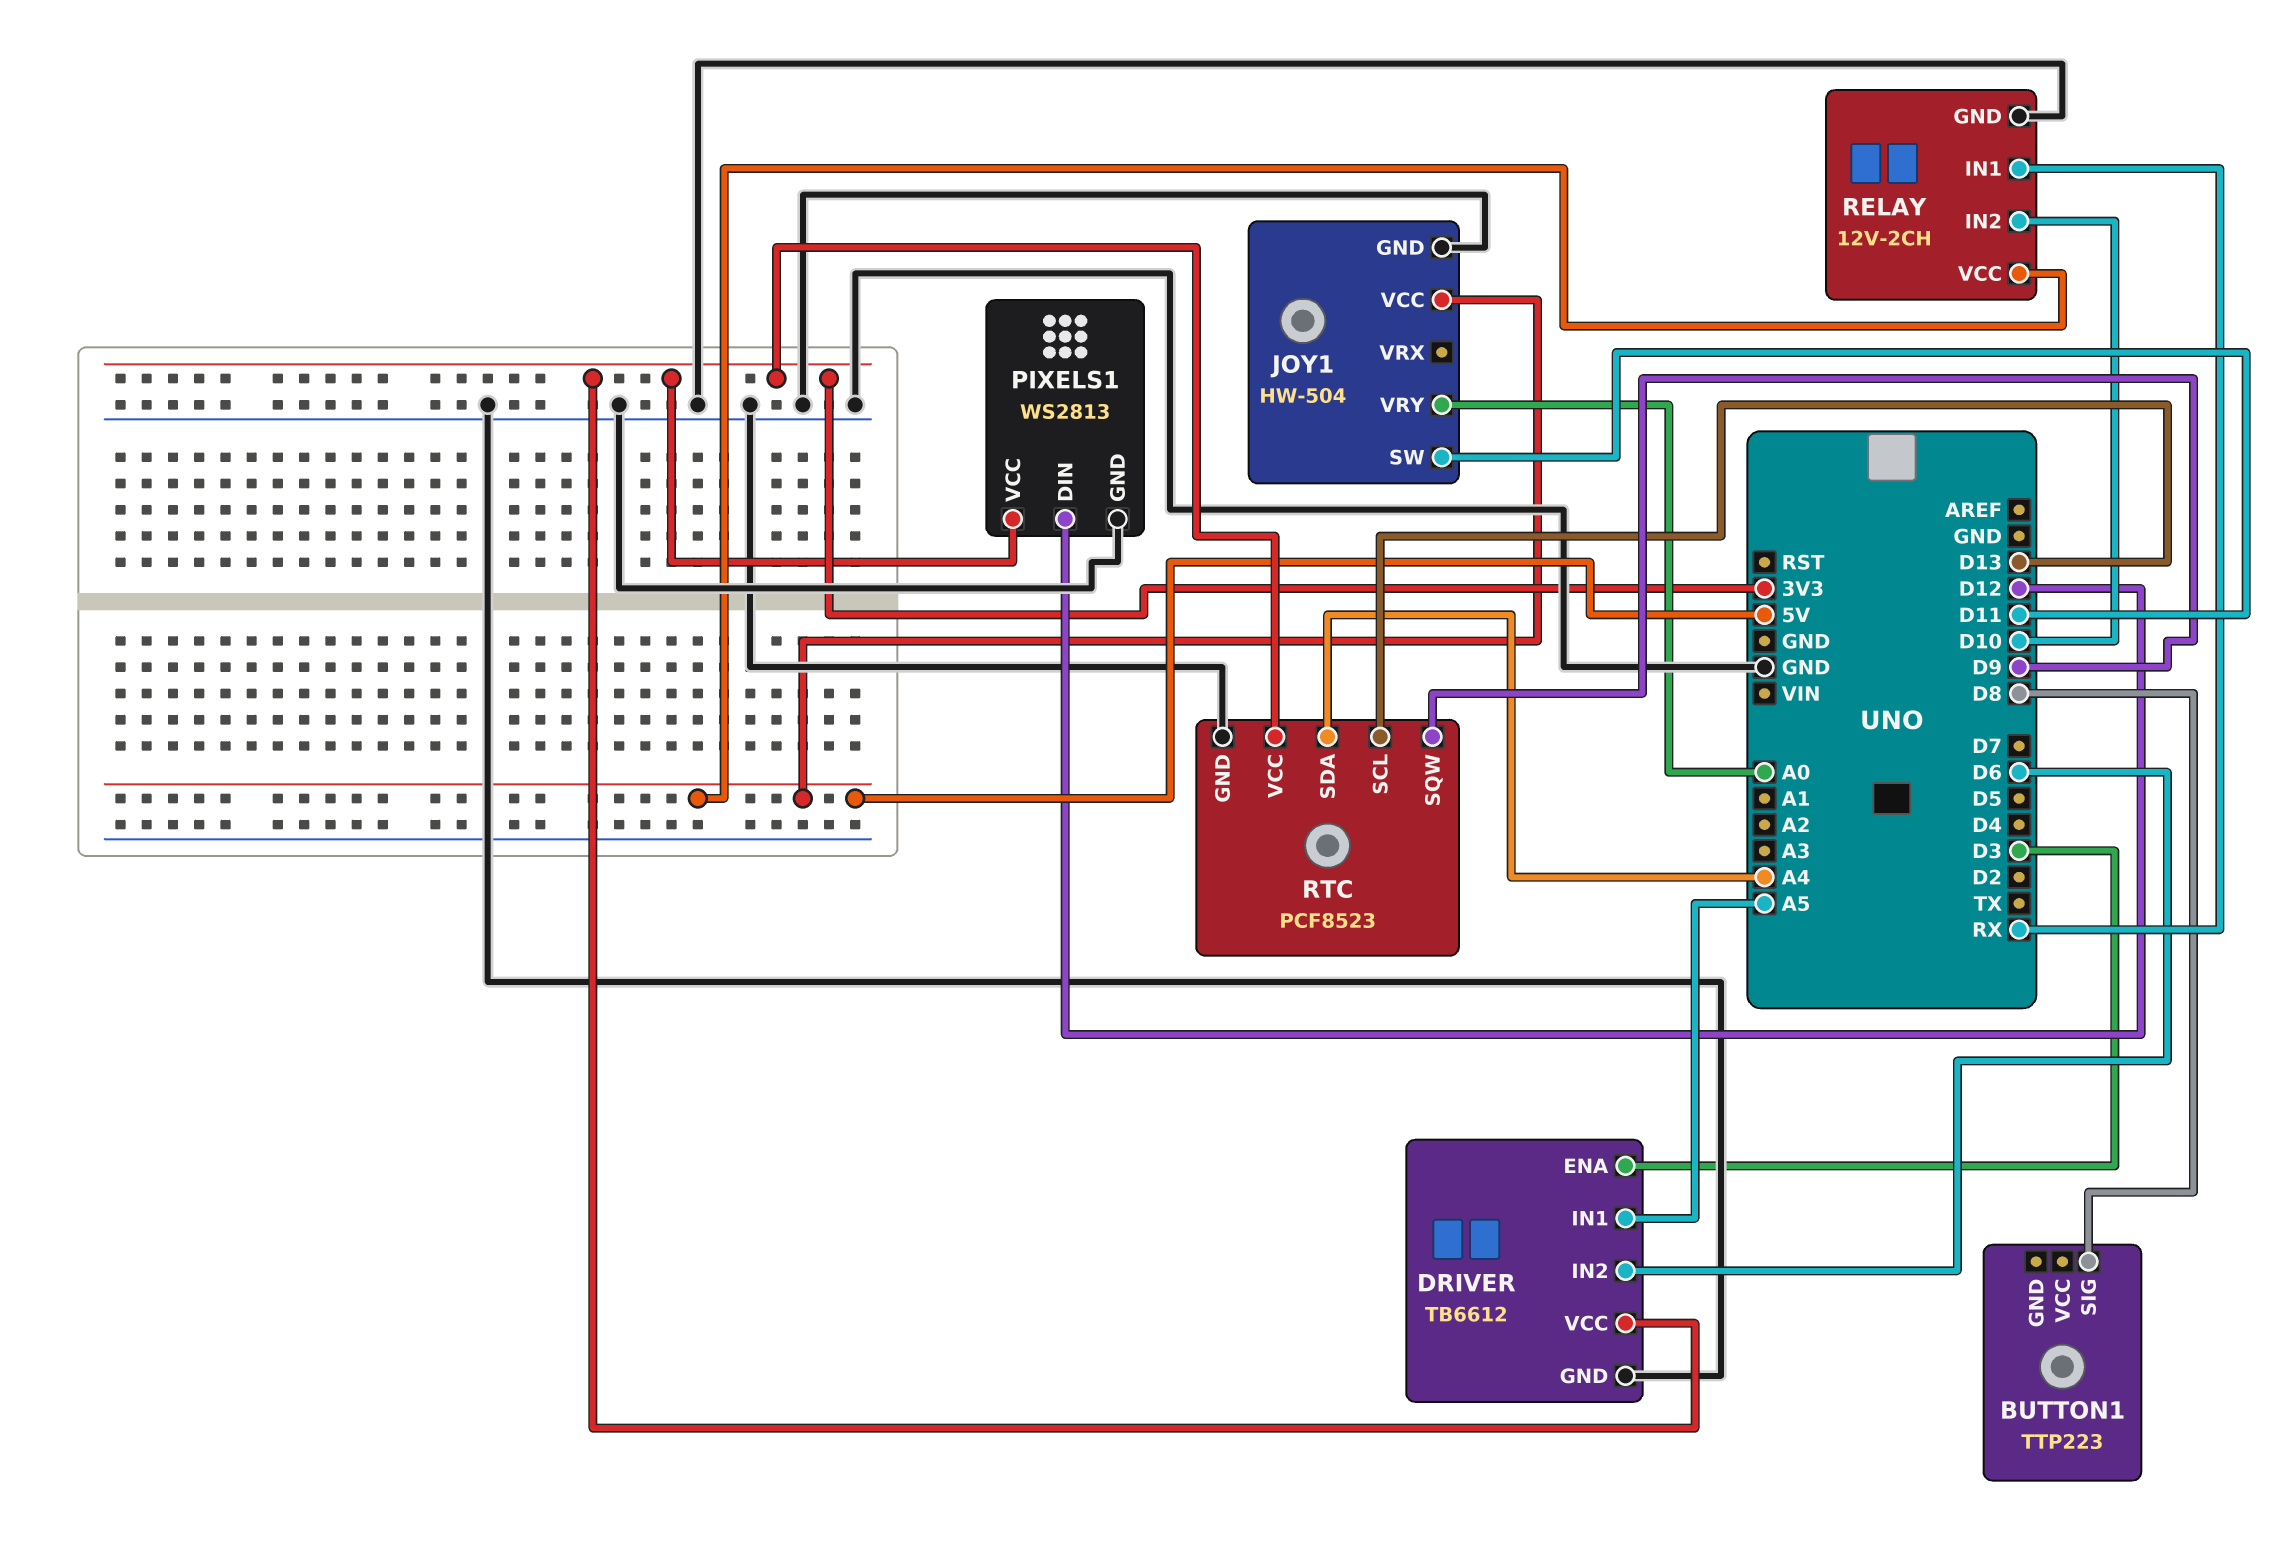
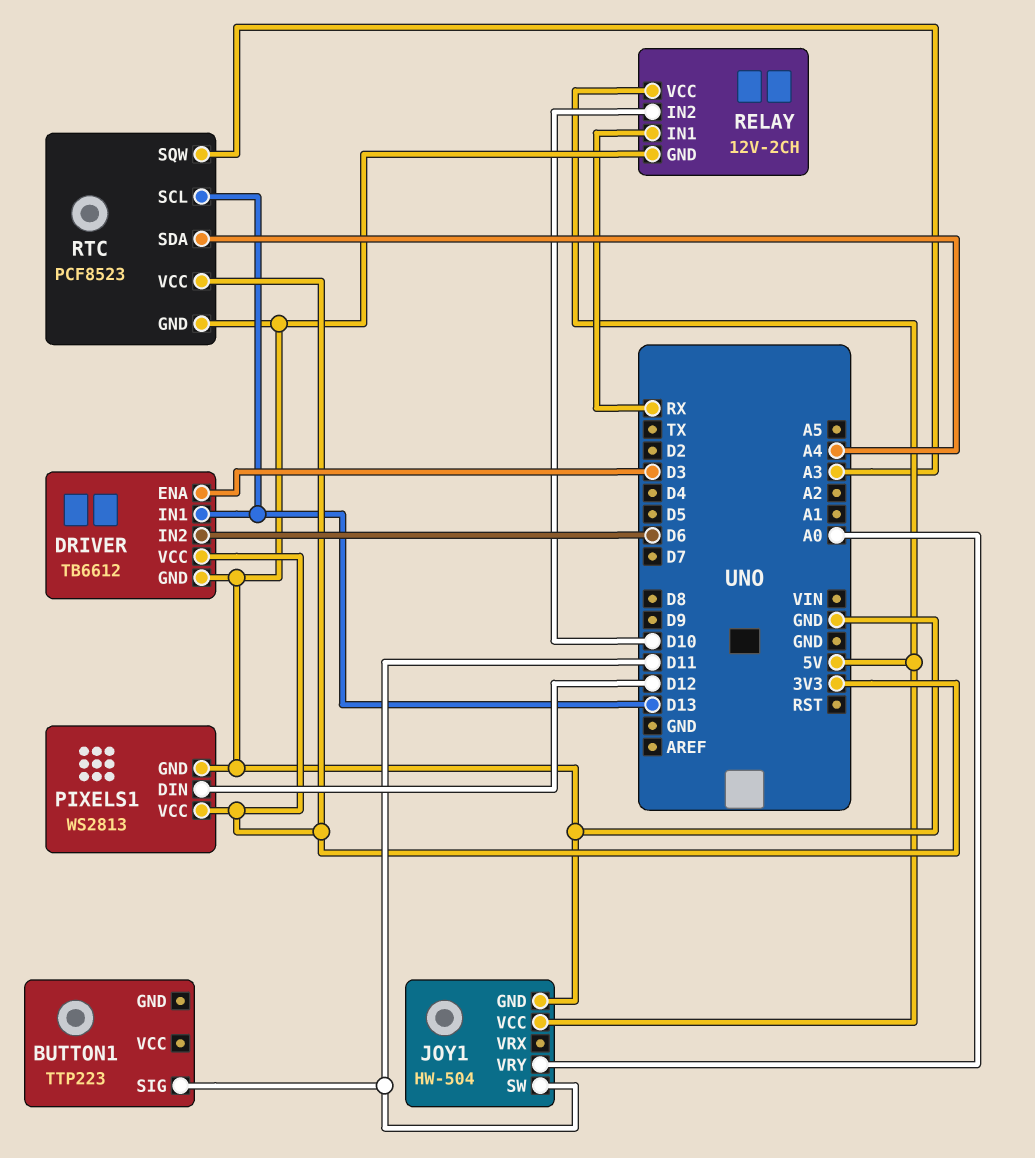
BUTTON1 pin SIG: D8 -> D11
DRIVER pin IN1: A5 -> D13
RTC pin SQW: D9 -> A3

